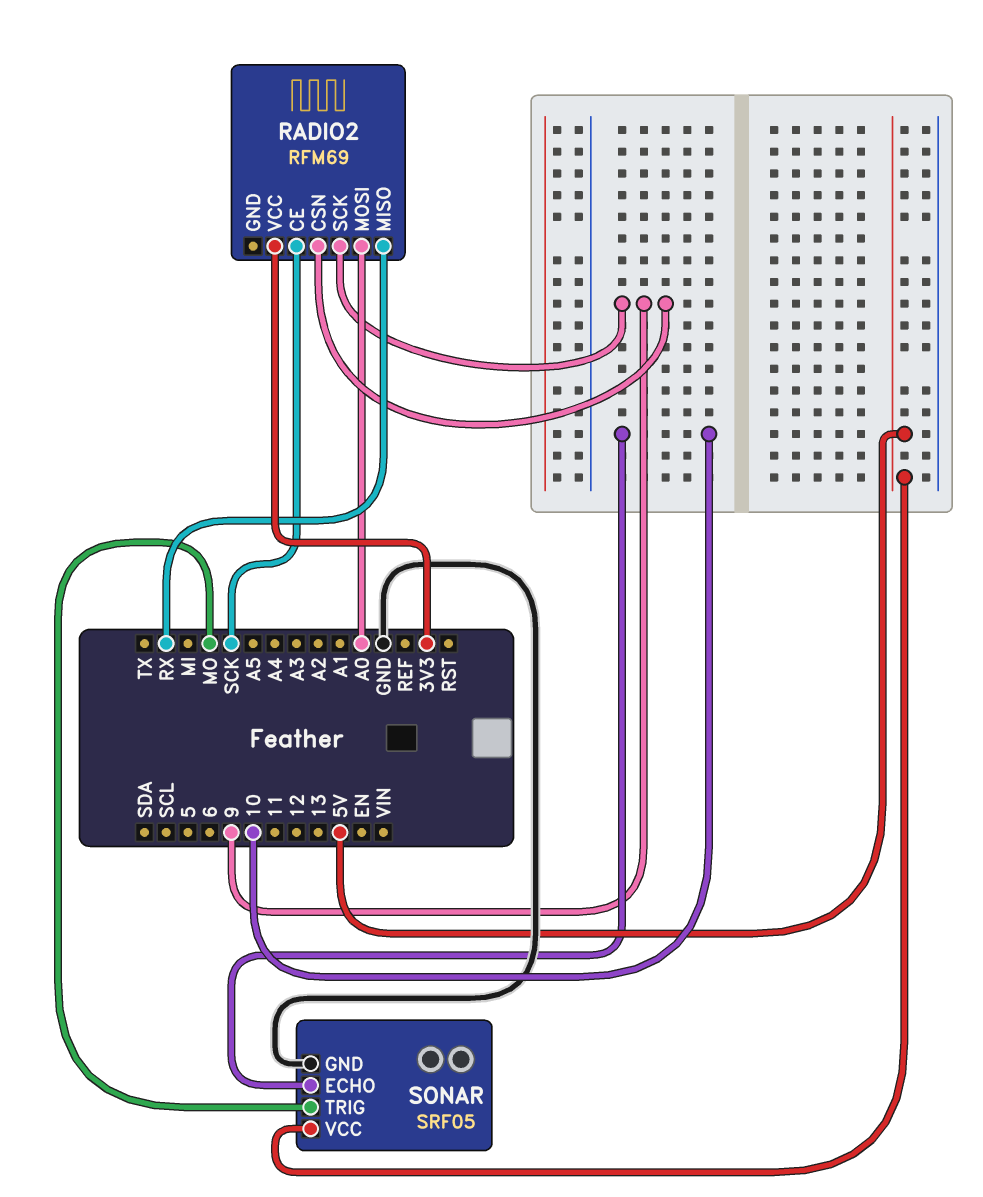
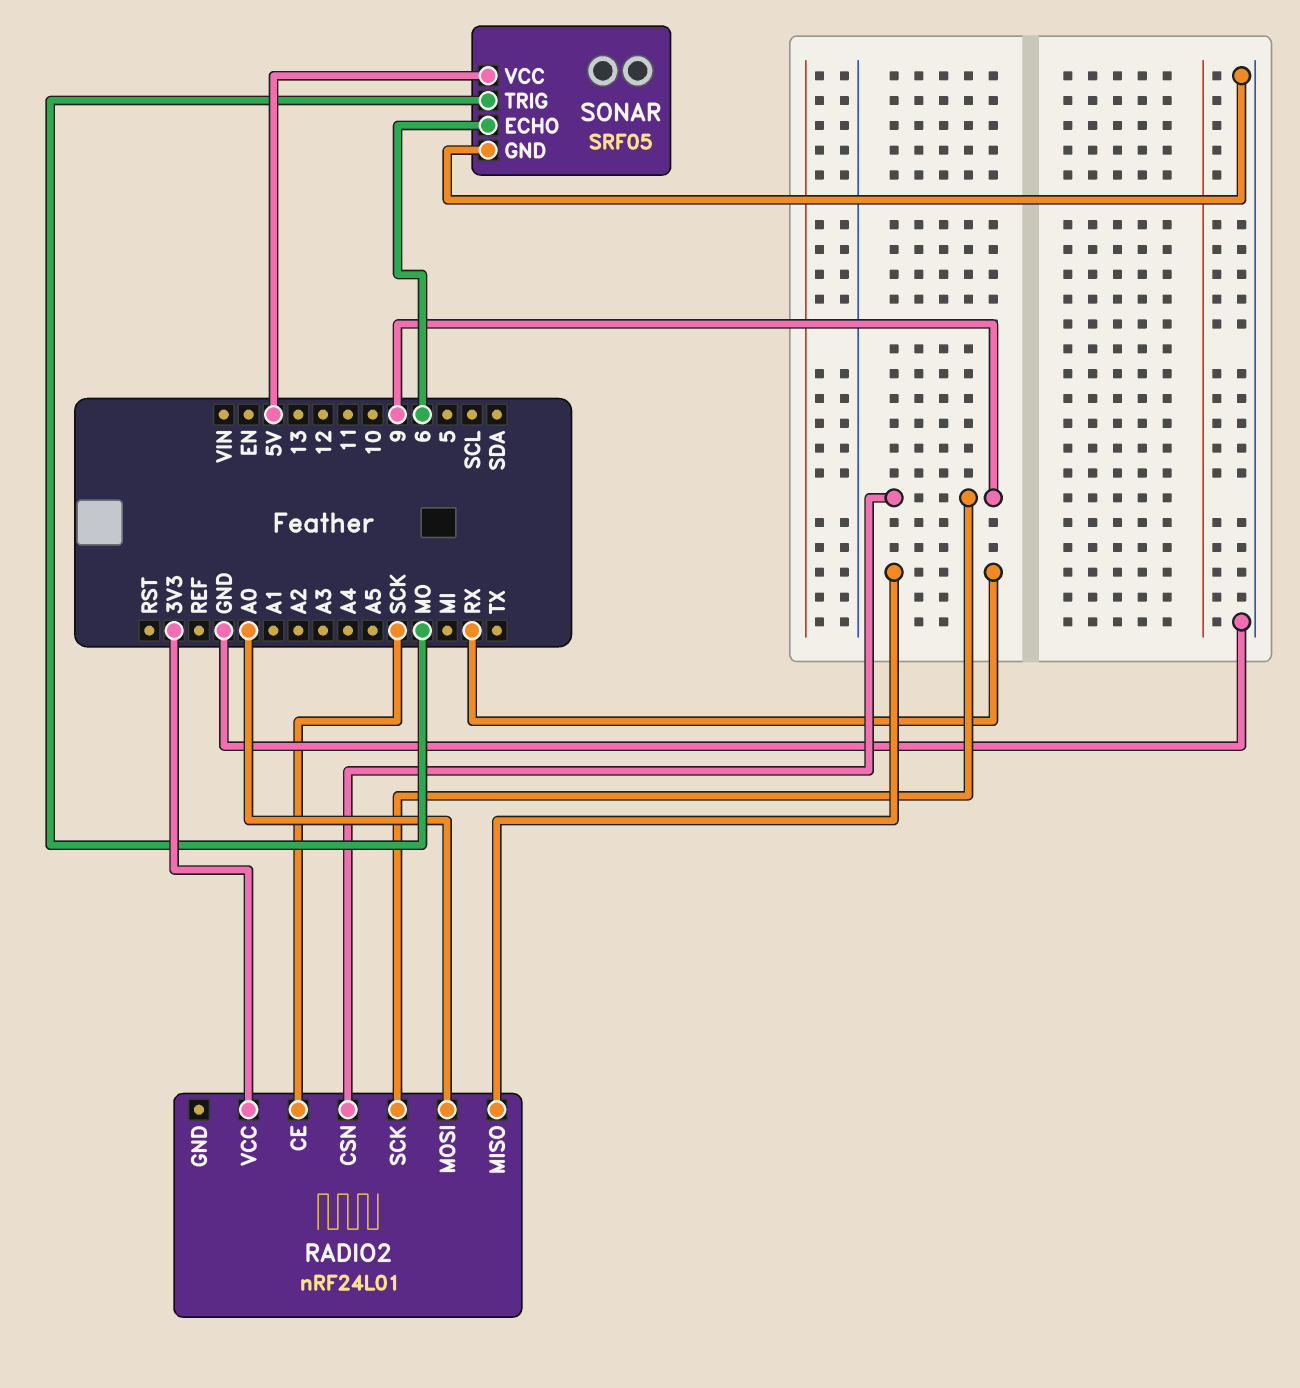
RADIO2: RFM69 -> nRF24L01
SONAR pin ECHO: 10 -> 6

